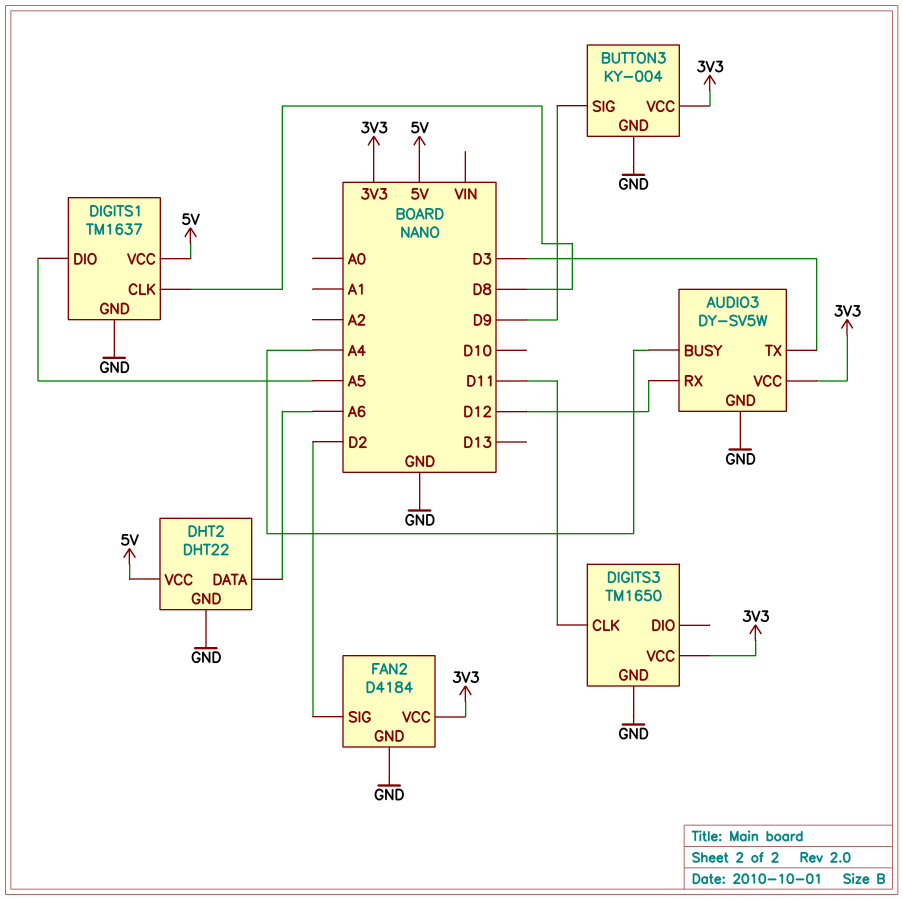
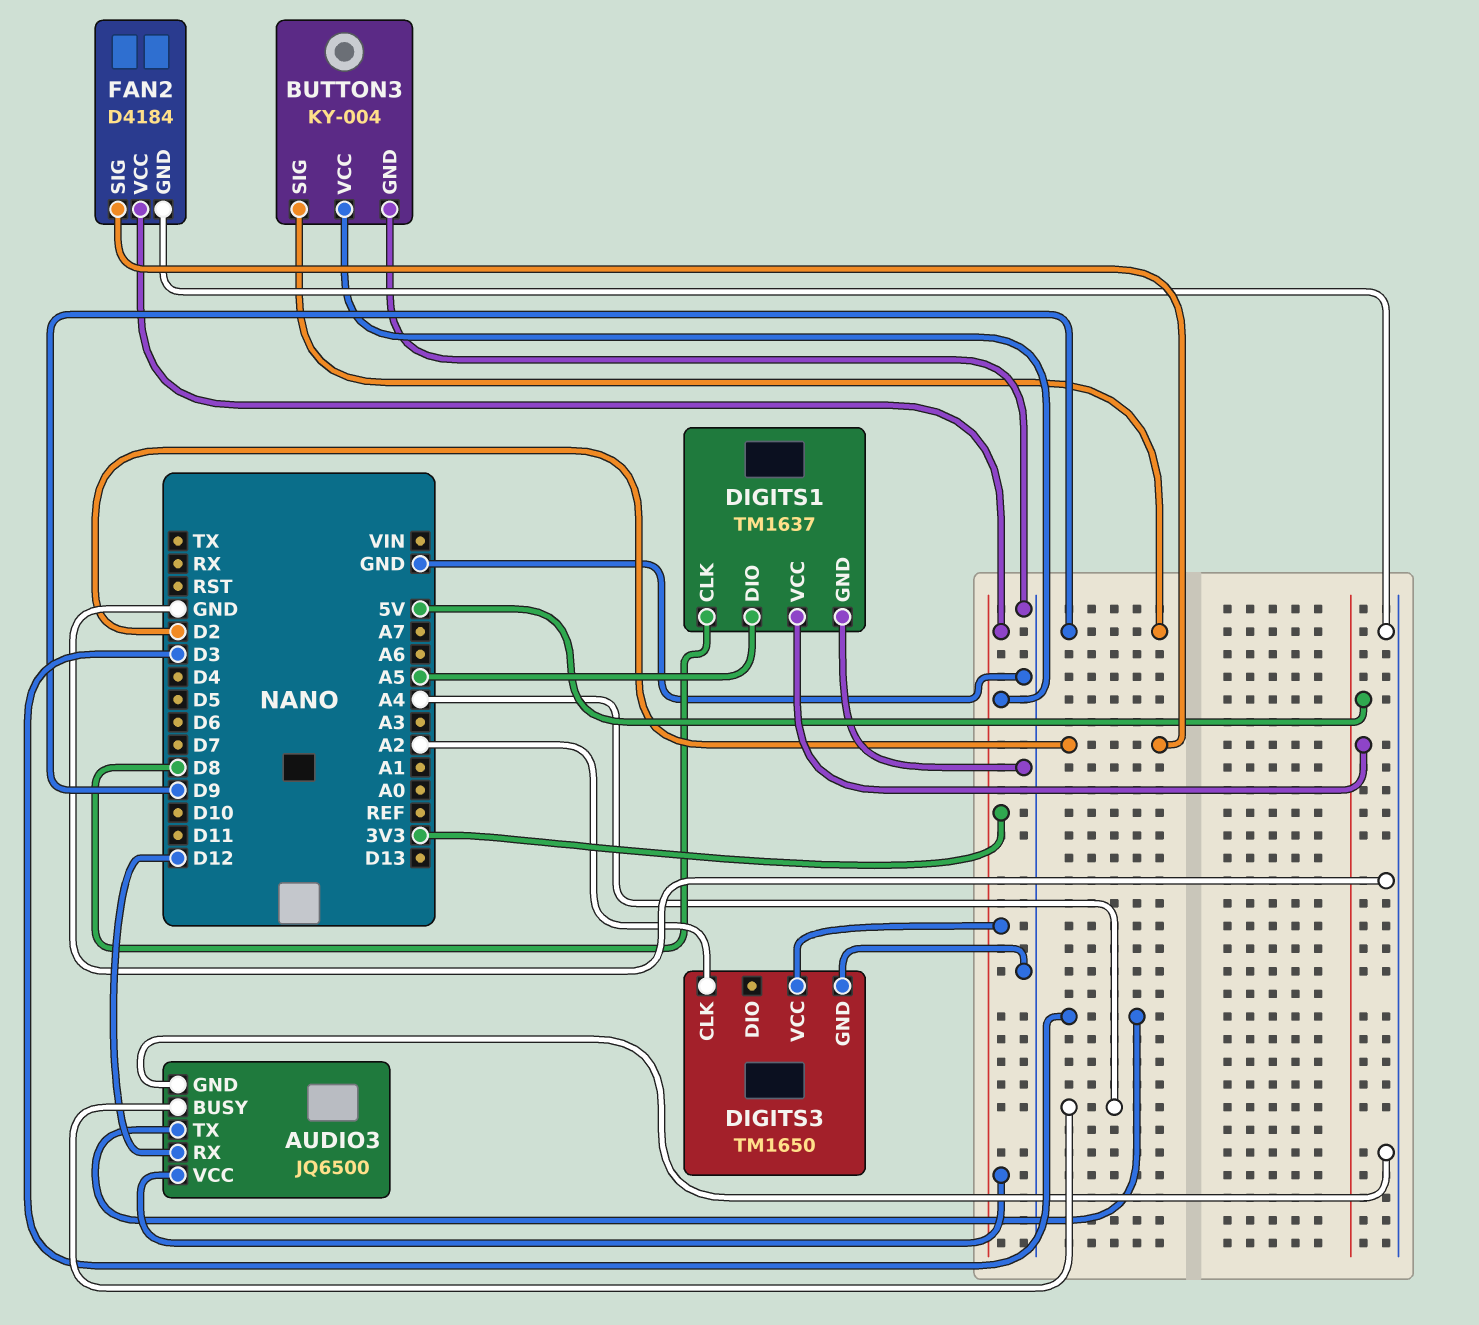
AUDIO3: DY-SV5W -> JQ6500
DHT2: DHT22 -> none
DHT2 pin DATA: A6 -> none
DHT2 pin GND: GND -> none
DHT2 pin VCC: 5V -> none
DIGITS3 pin CLK: D11 -> A2

